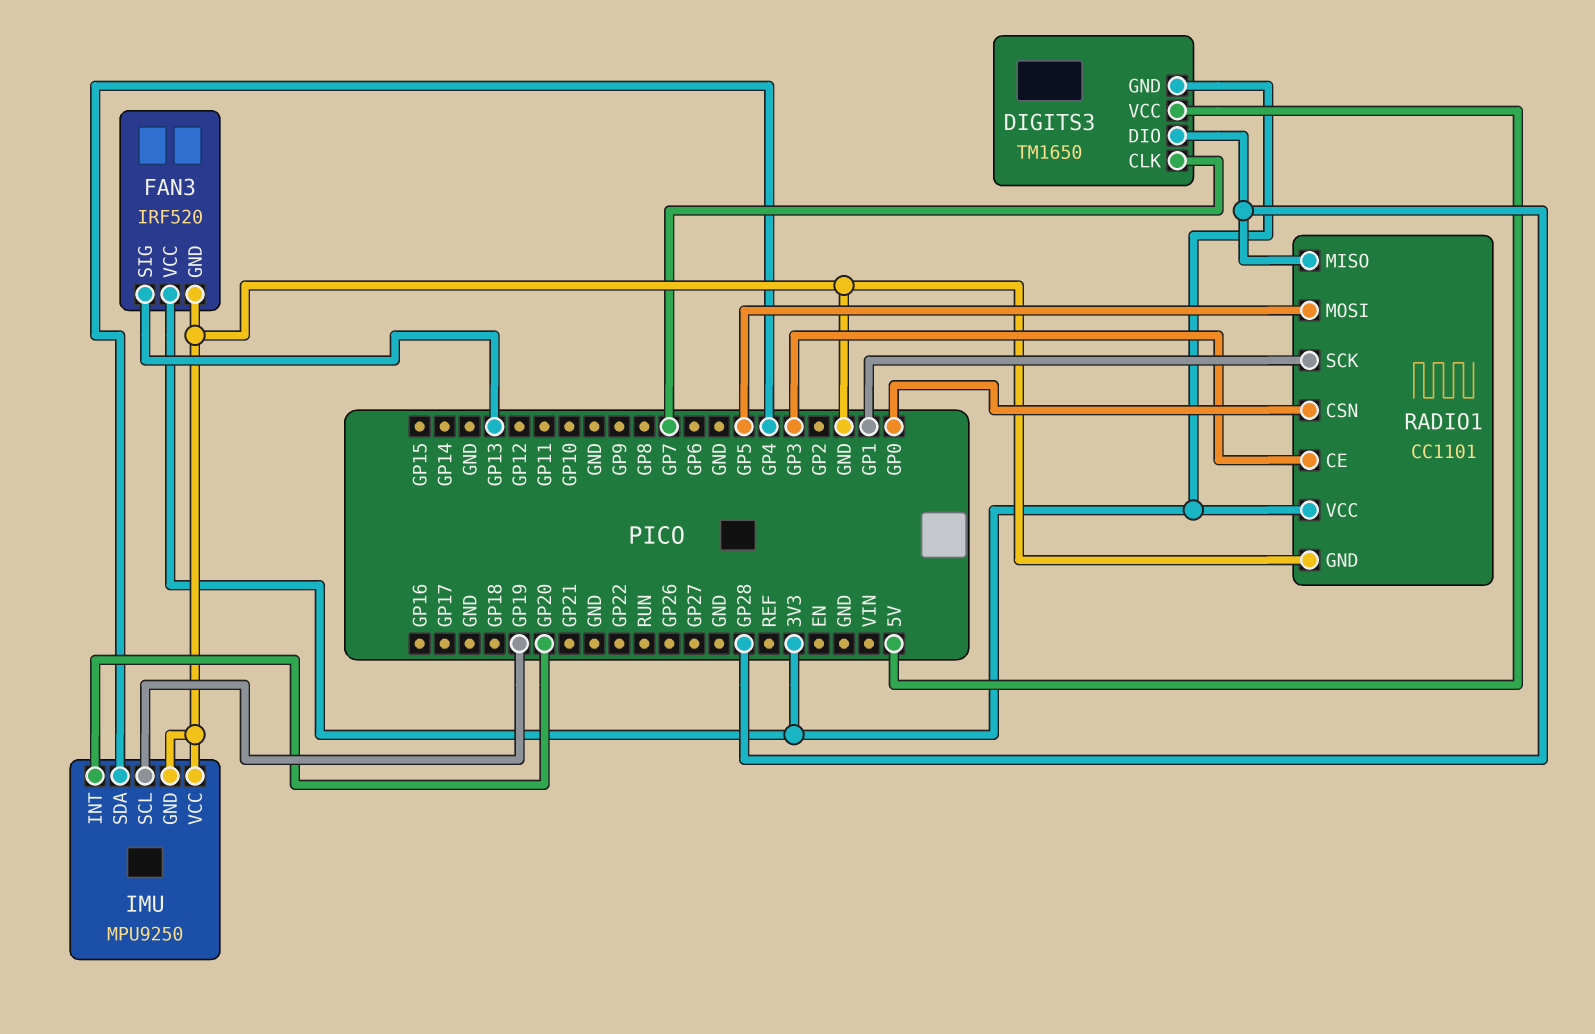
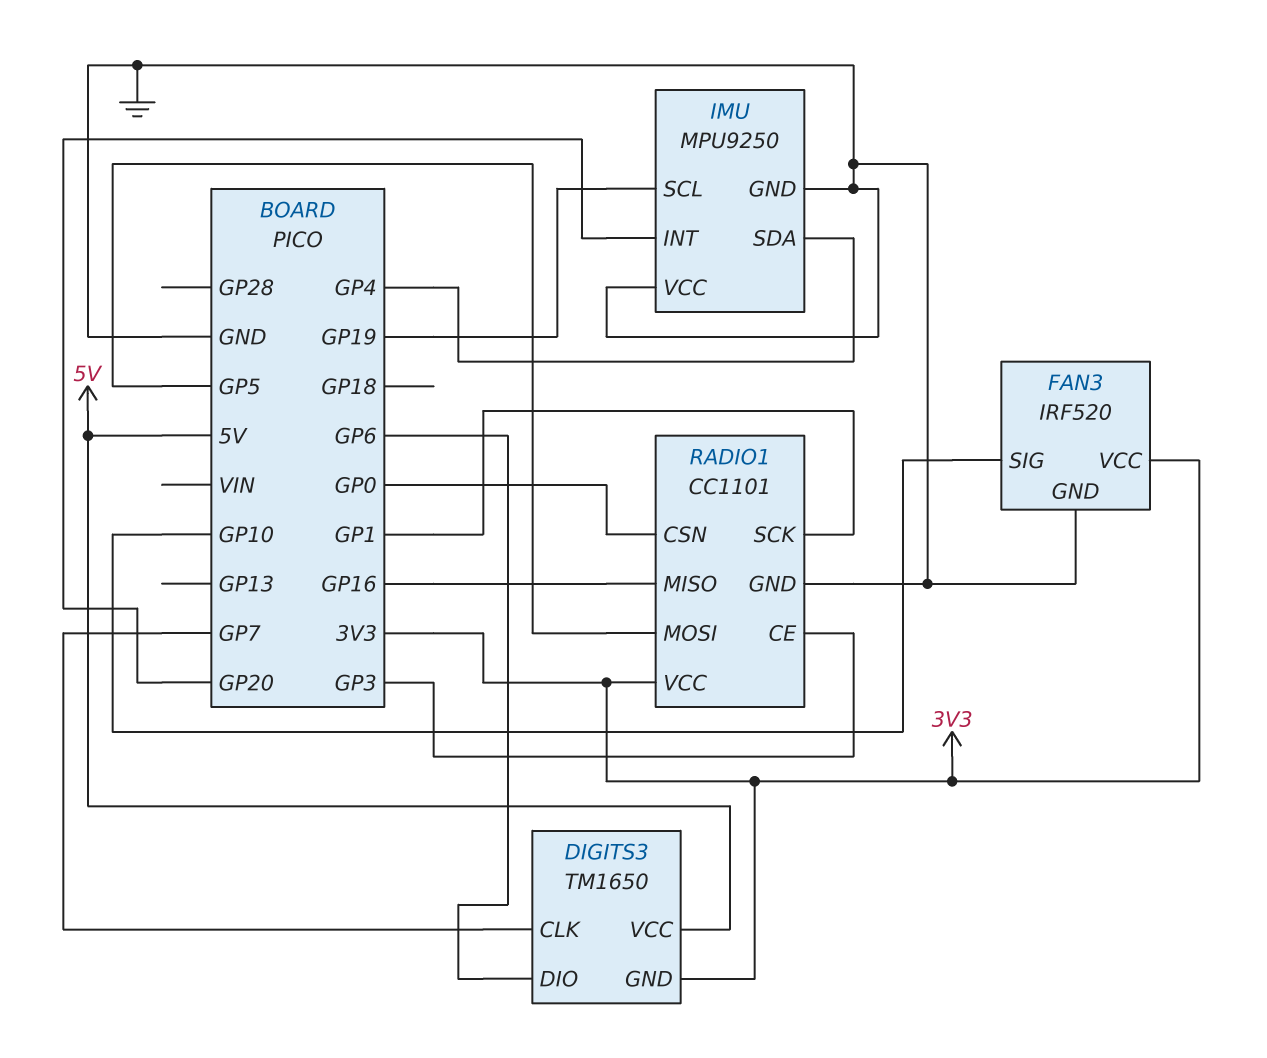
DIGITS3 pin DIO: GP28 -> GP6
FAN3 pin SIG: GP13 -> GP10
RADIO1 pin MISO: GP28 -> GP16

